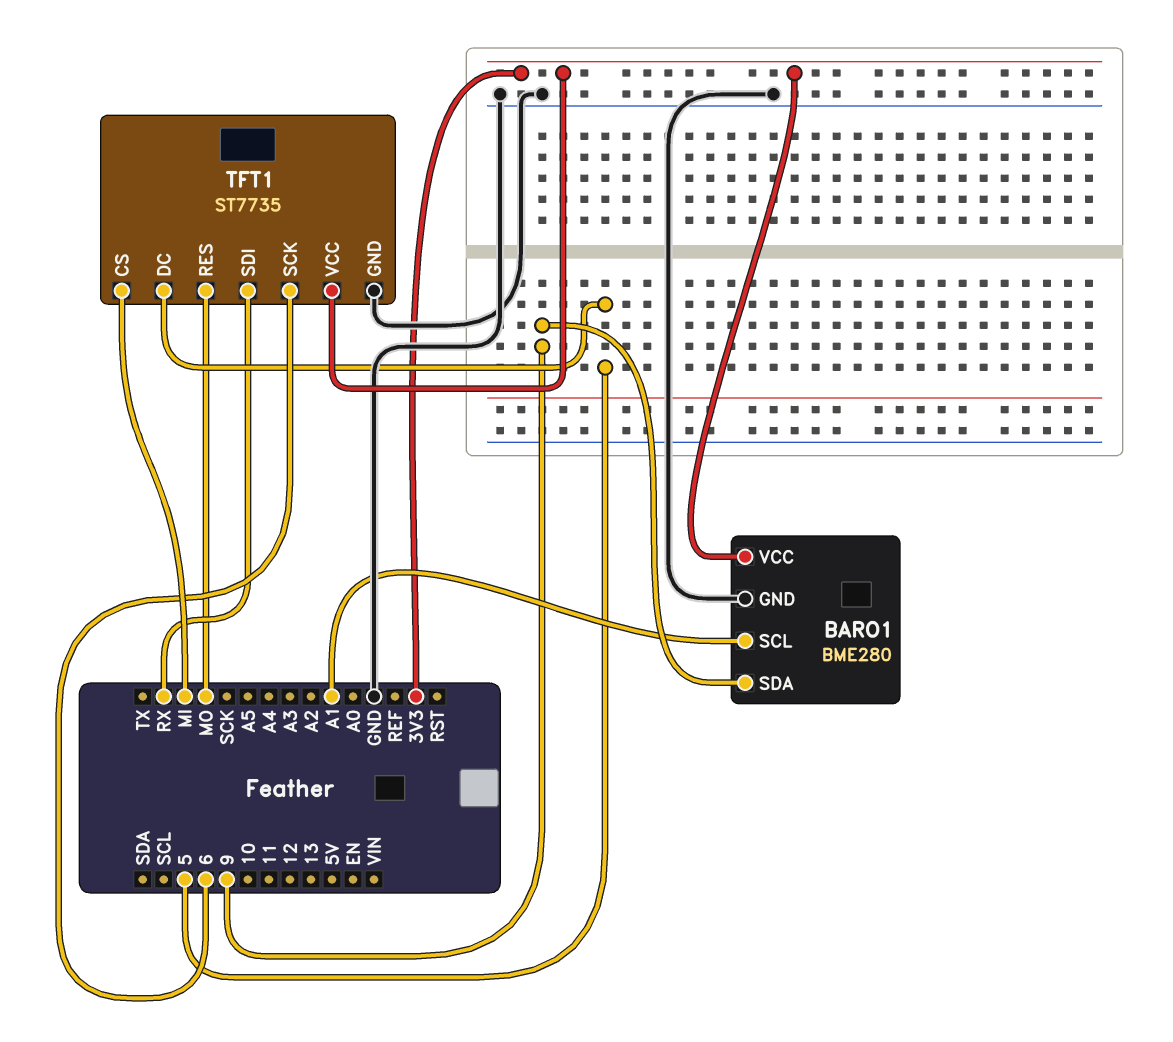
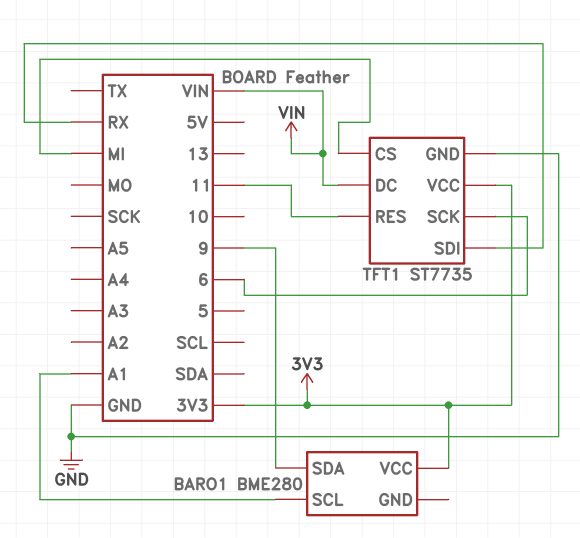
BARO1 pin GND: GND -> none
TFT1 pin DC: 5 -> VIN
TFT1 pin RES: MO -> 11

